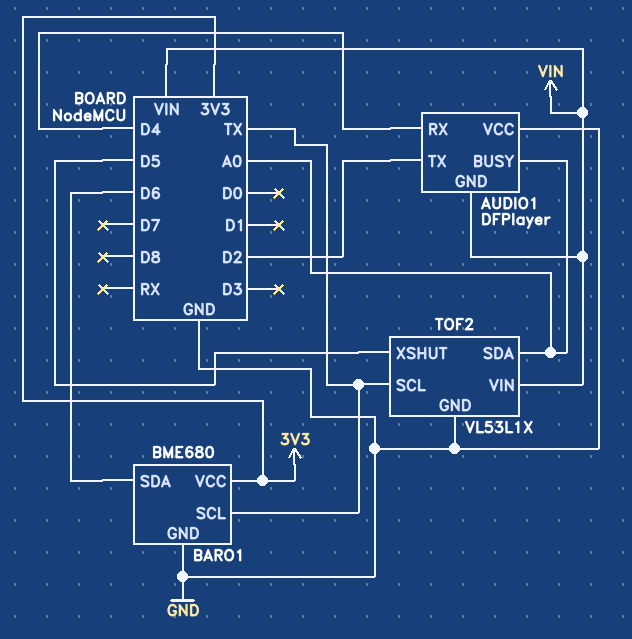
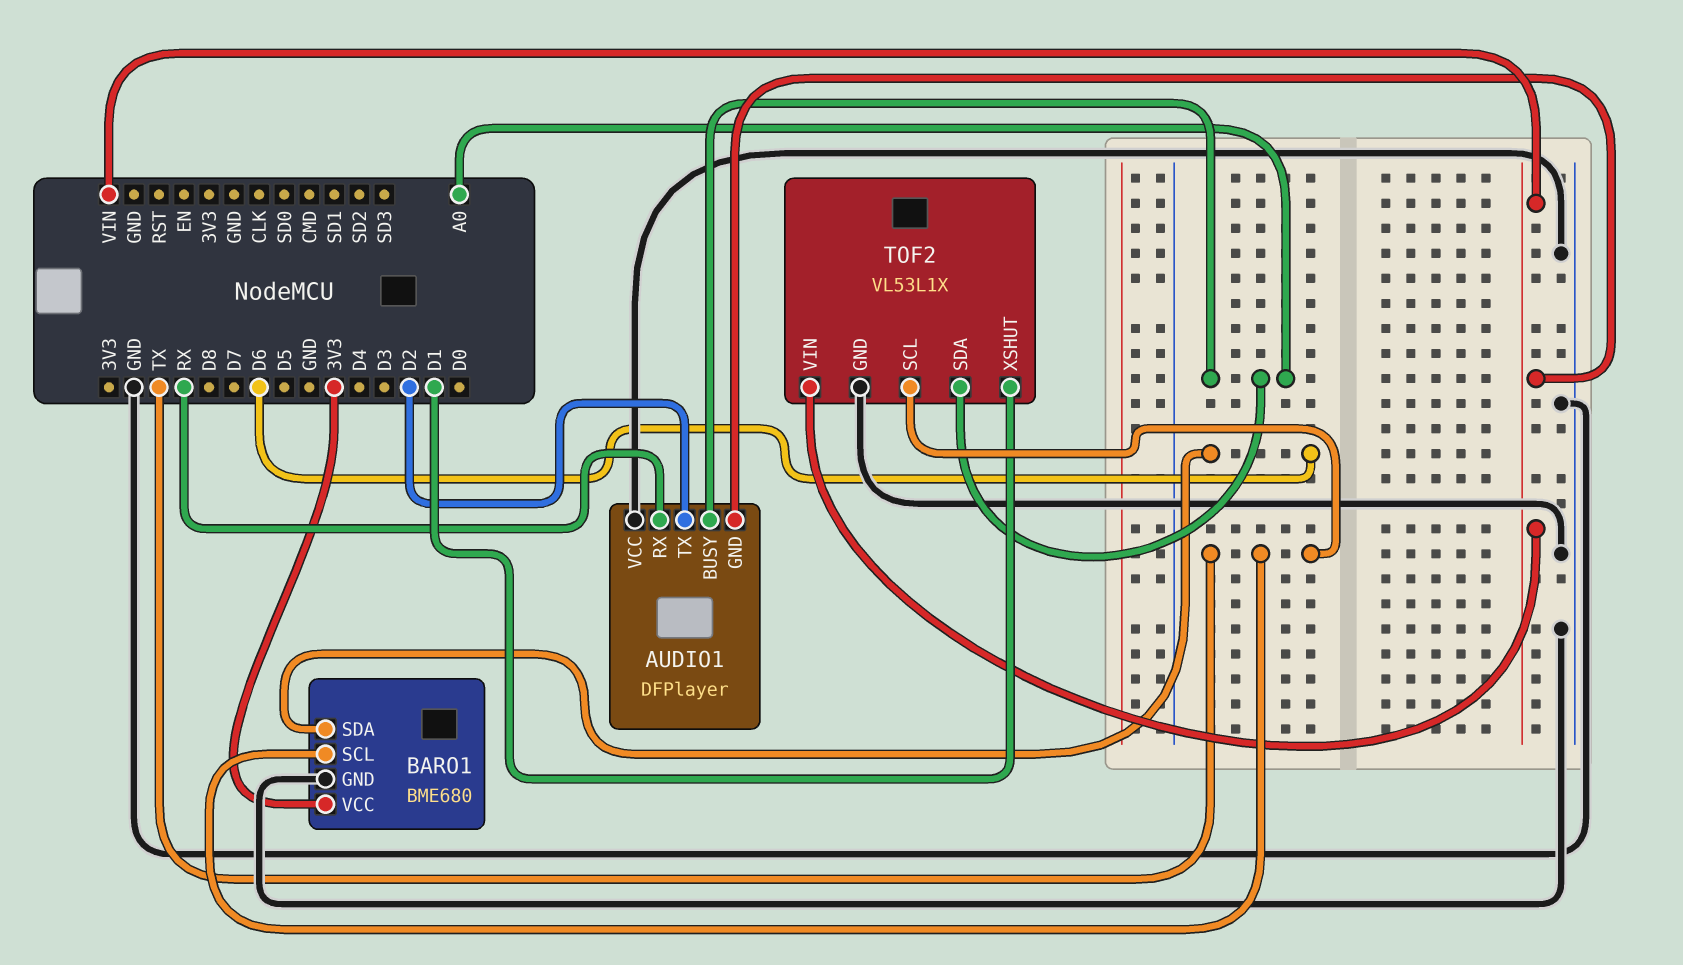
AUDIO1 pin RX: D4 -> RX
TOF2 pin XSHUT: D5 -> D1

